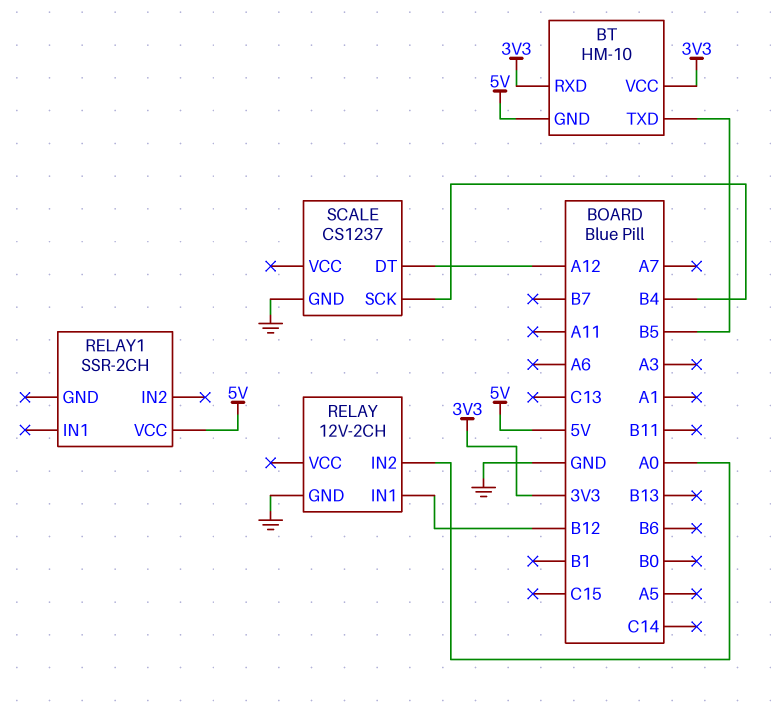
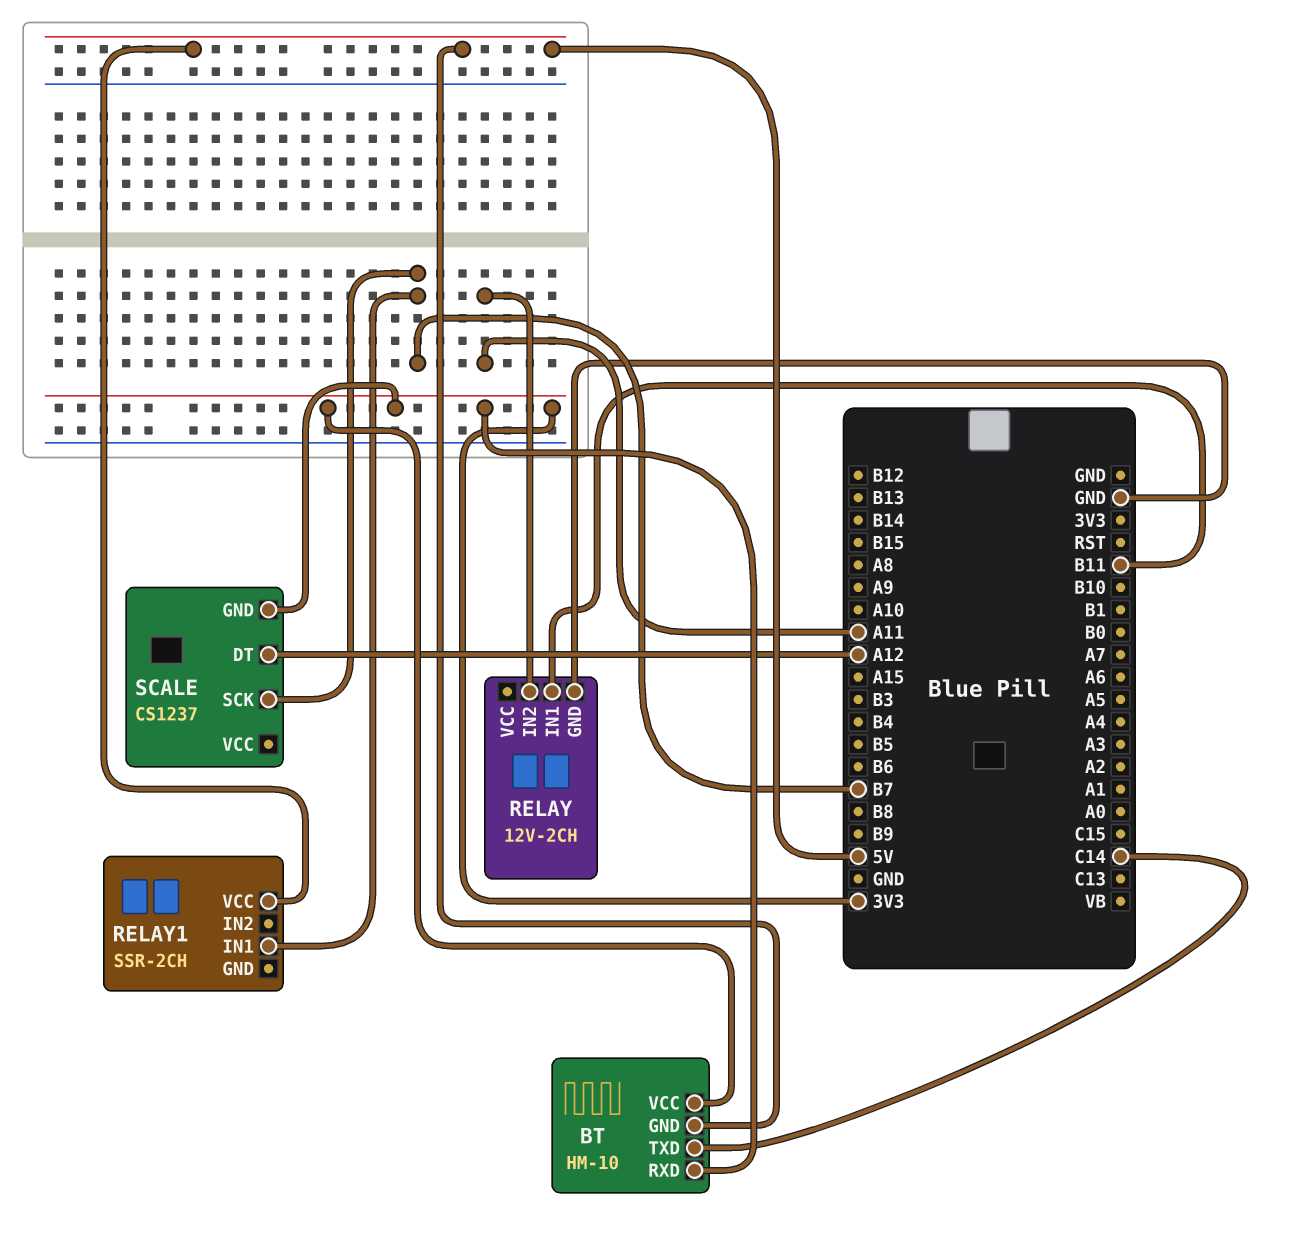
BT pin TXD: B5 -> C14
RELAY pin IN1: B12 -> B11
RELAY pin IN2: A0 -> A11
RELAY1 pin IN1: none -> B7
SCALE pin GND: GND -> 3V3
SCALE pin SCK: B4 -> B7

